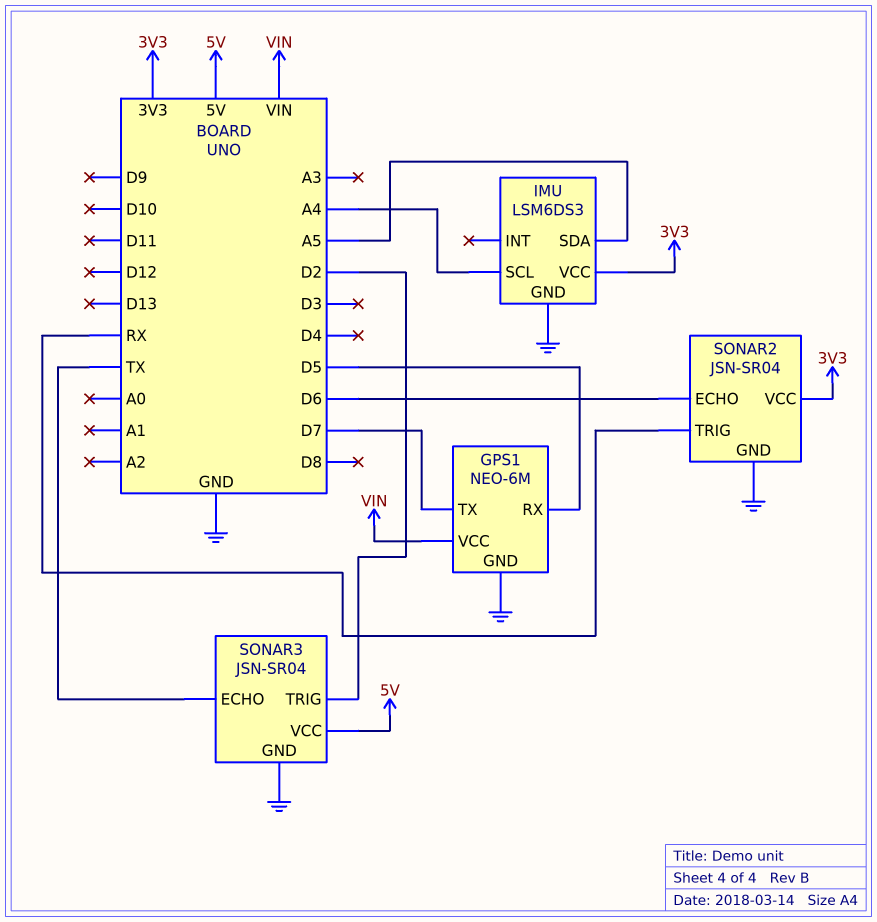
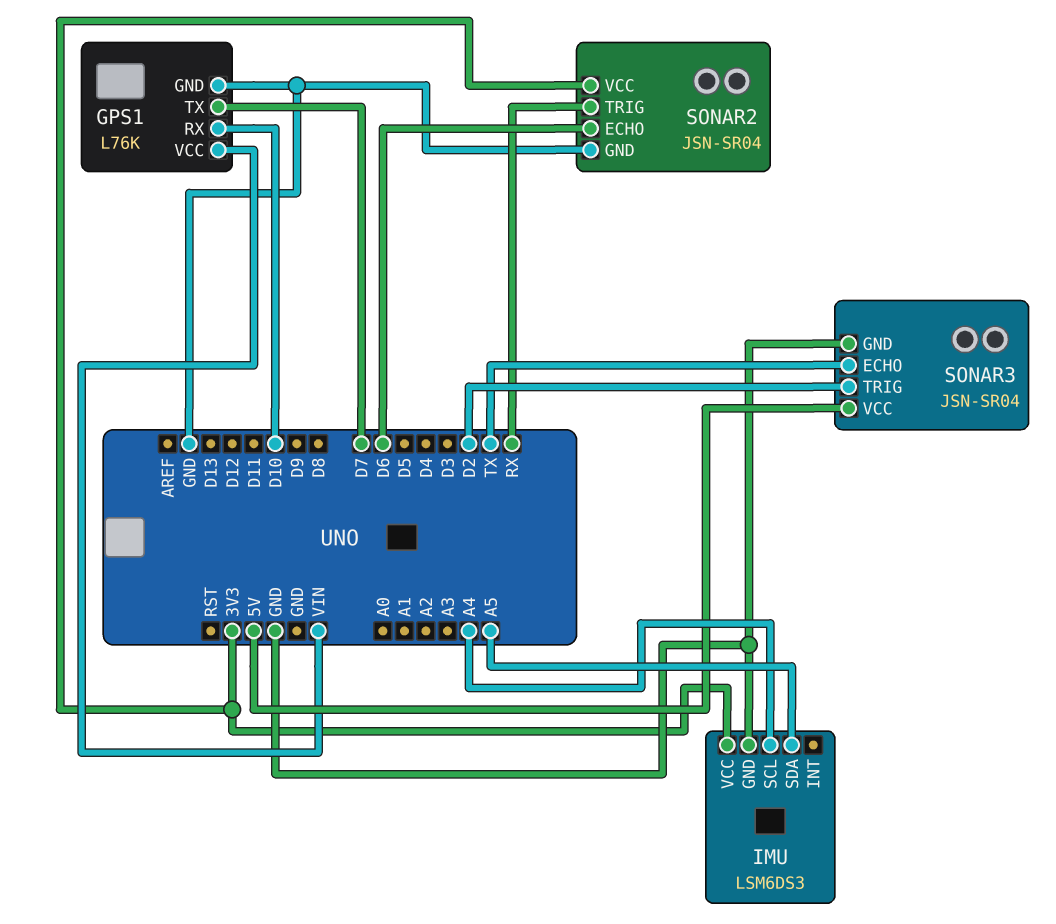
GPS1: NEO-6M -> L76K
GPS1 pin RX: D5 -> D10

